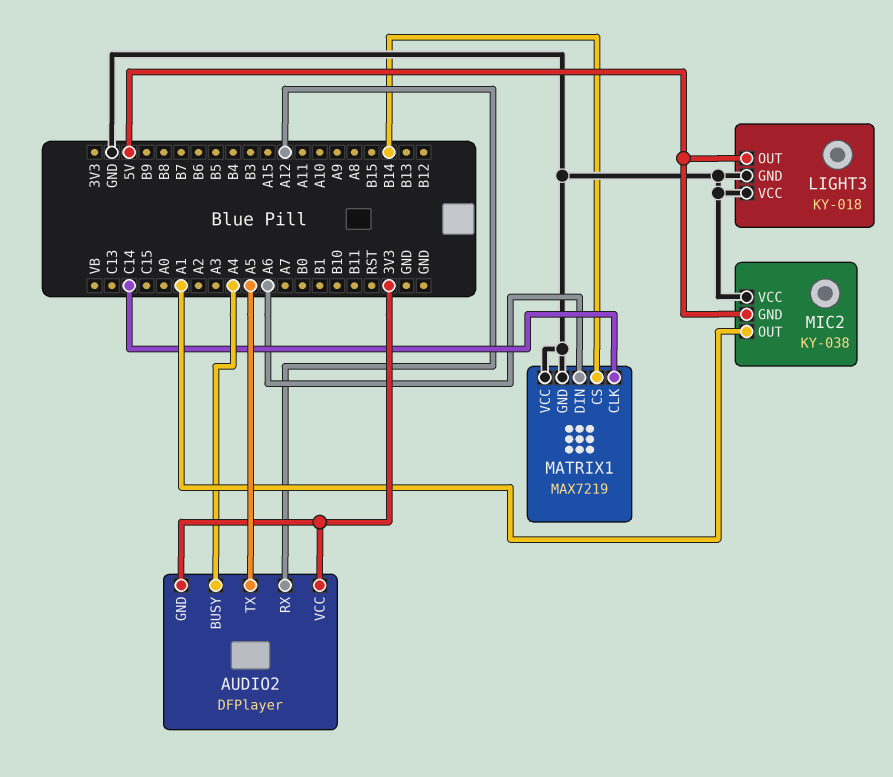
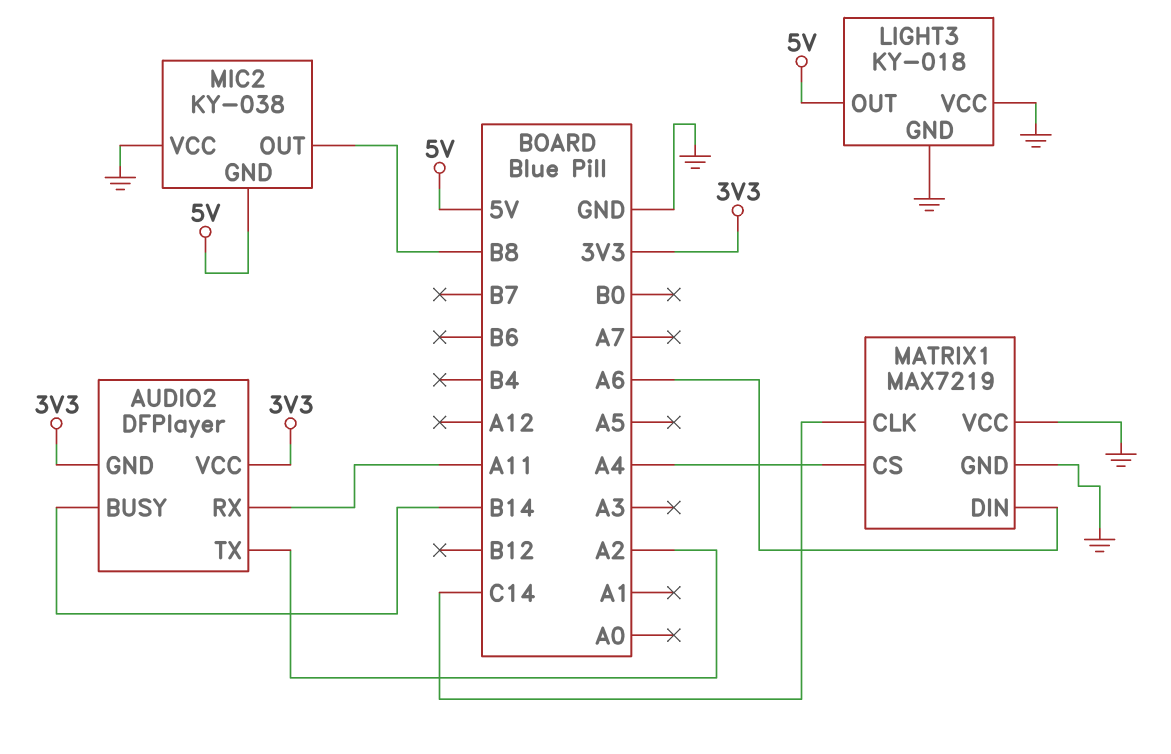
AUDIO2 pin BUSY: A4 -> B14
AUDIO2 pin RX: A12 -> A11
AUDIO2 pin TX: A5 -> A2
MATRIX1 pin CS: B14 -> A4
MIC2 pin OUT: A1 -> B8

